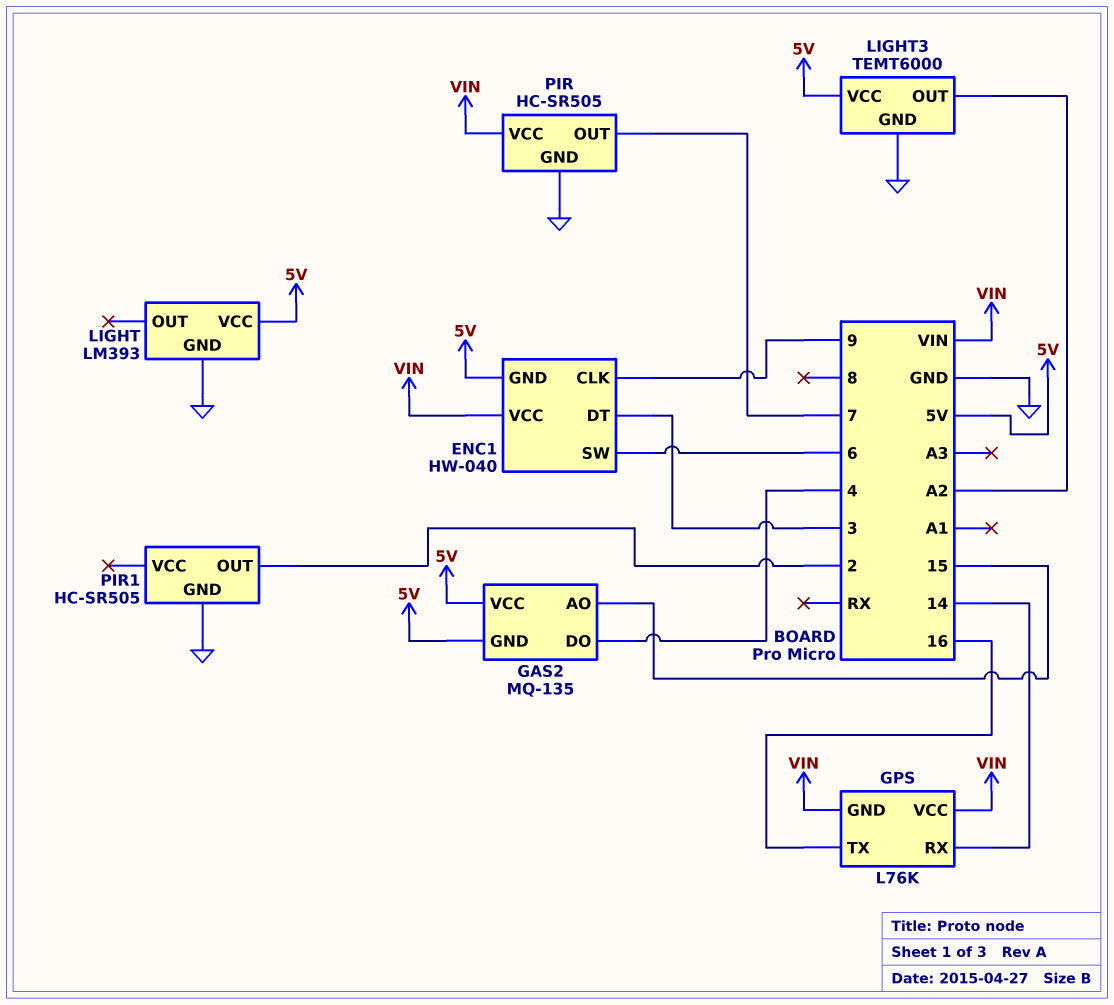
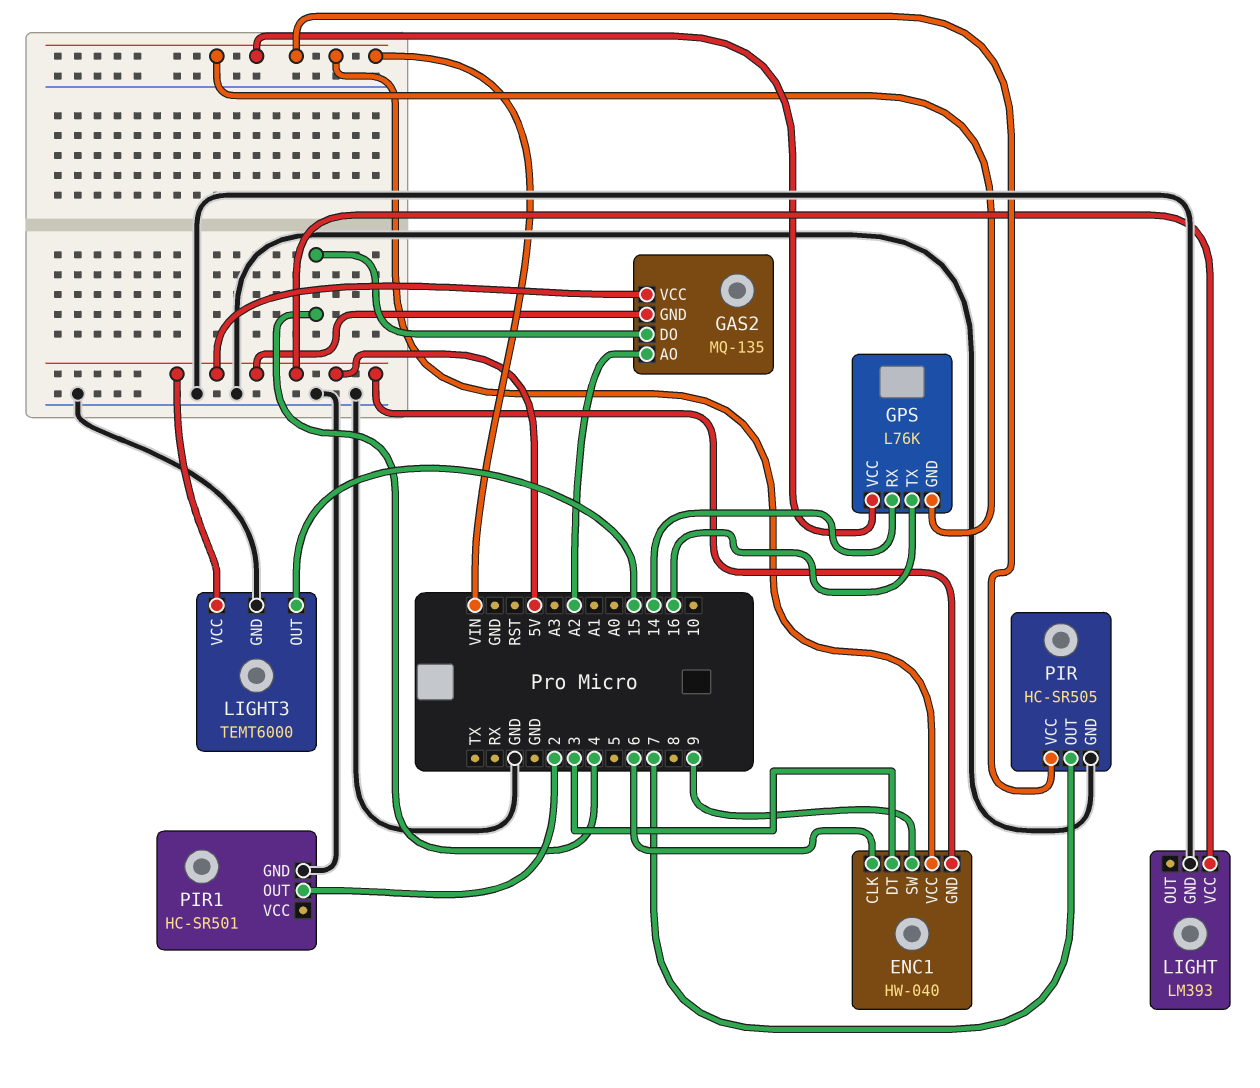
ENC1 pin CLK: 9 -> 6
ENC1 pin SW: 6 -> 9
GAS2 pin AO: 15 -> A2
LIGHT3 pin OUT: A2 -> 15
PIR1: HC-SR505 -> HC-SR501

